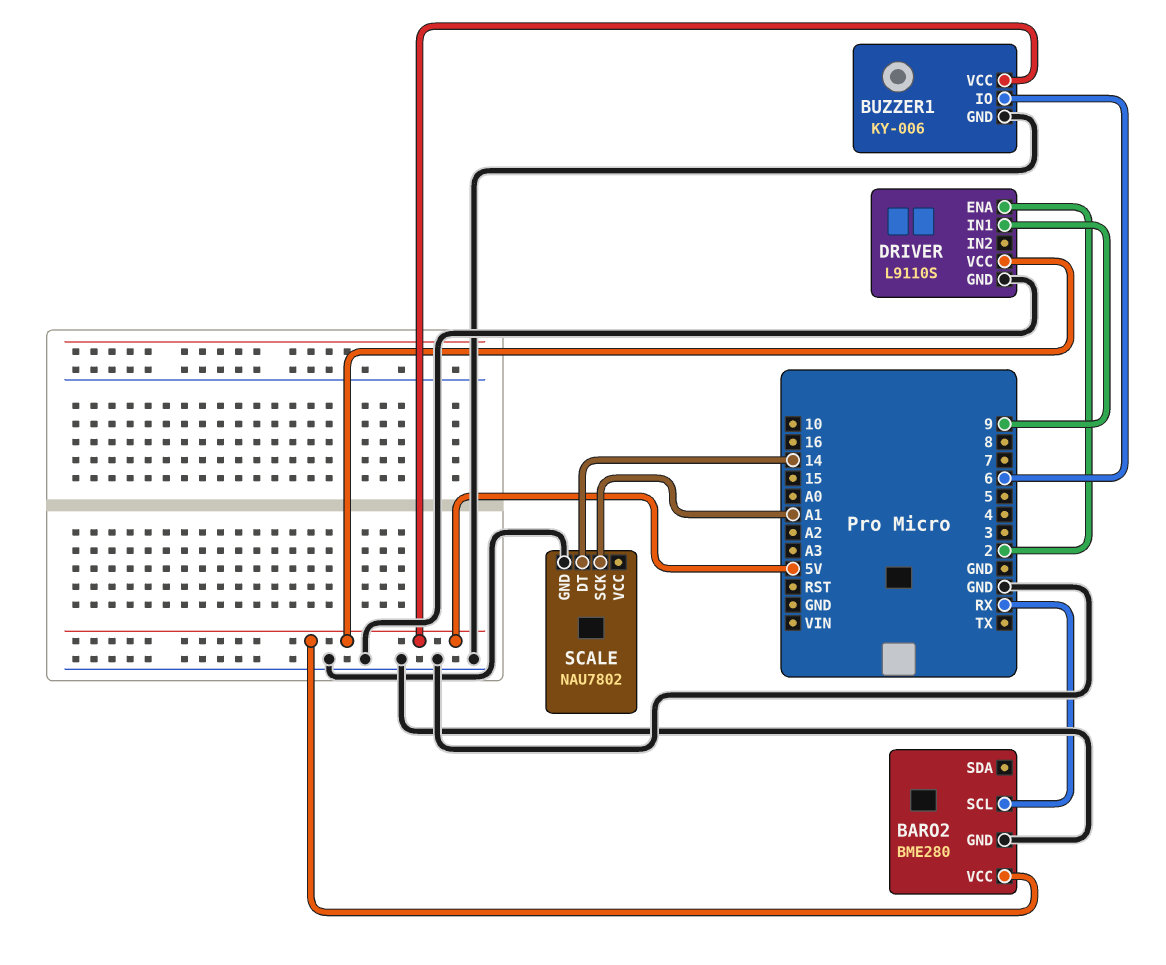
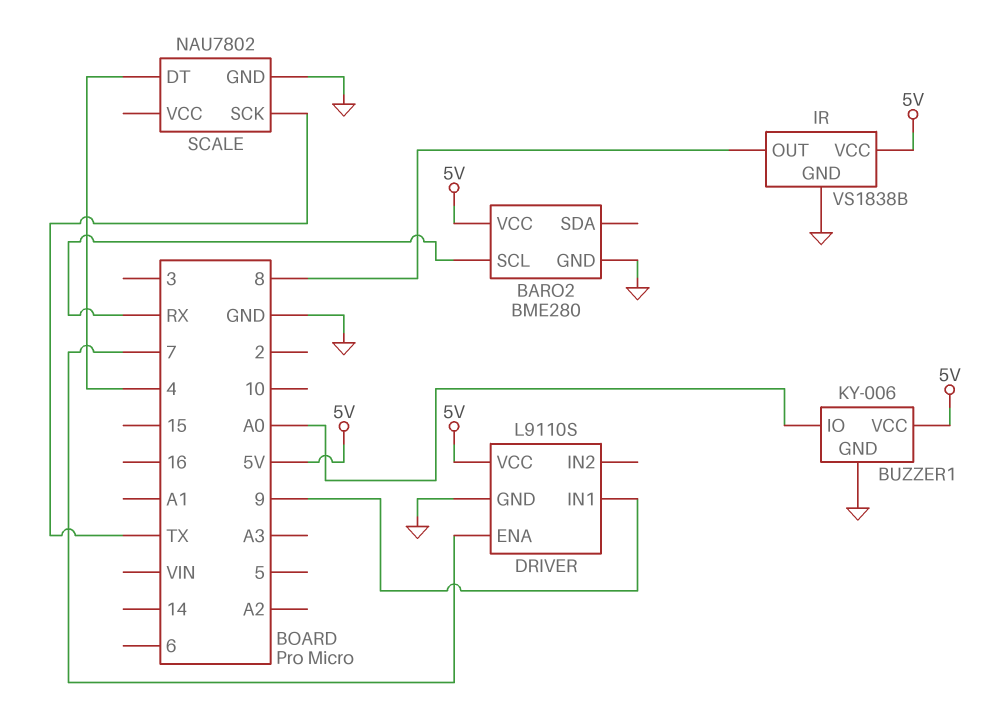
BUZZER1 pin IO: 6 -> A0
DRIVER pin ENA: 2 -> 7
IR: none -> VS1838B
IR pin GND: none -> GND
IR pin OUT: none -> 8
IR pin VCC: none -> 5V
SCALE pin DT: 14 -> 4
SCALE pin SCK: A1 -> TX

